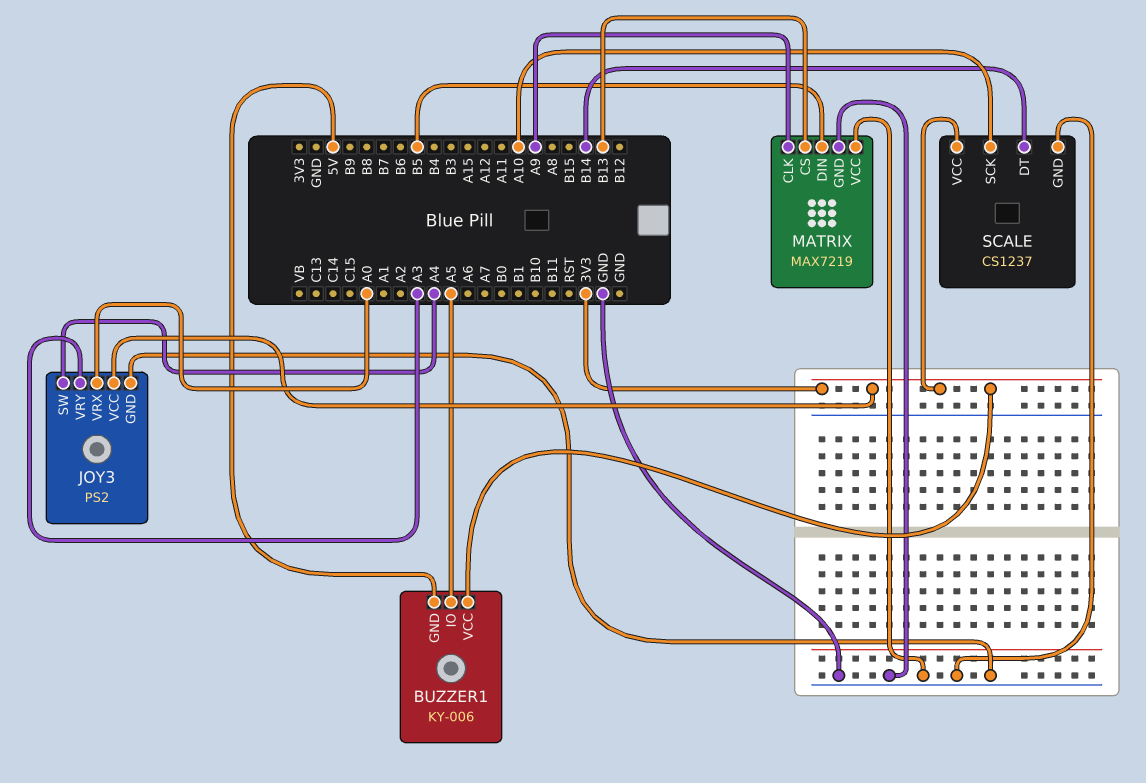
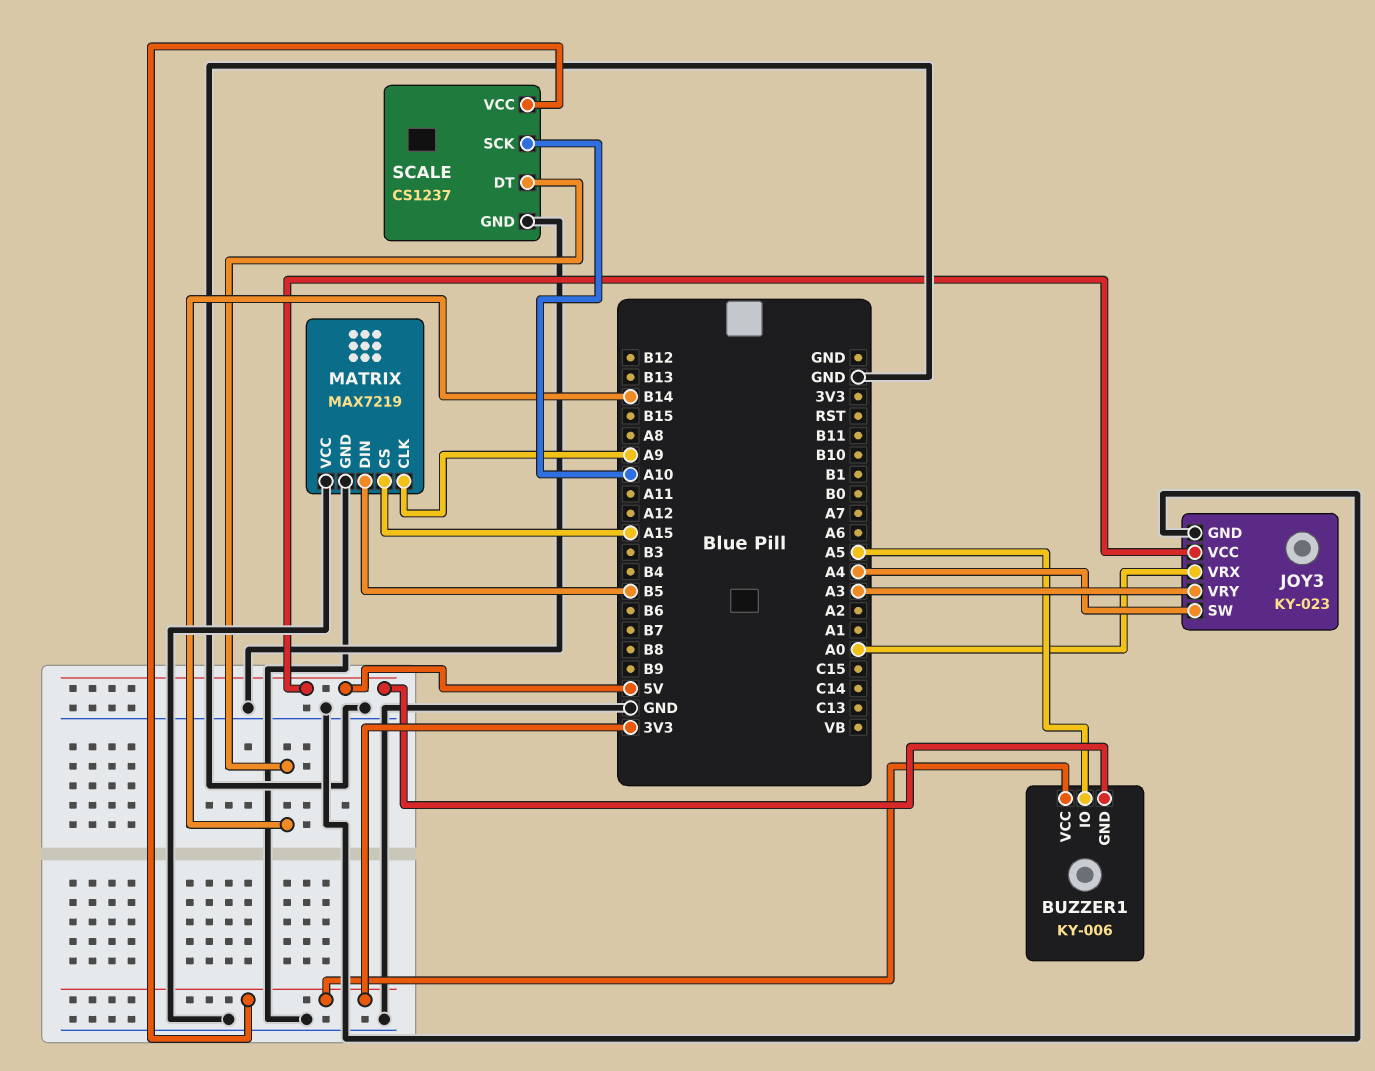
JOY3: PS2 -> KY-023
JOY3 pin VCC: 3V3 -> 5V
MATRIX pin CS: B13 -> A15

